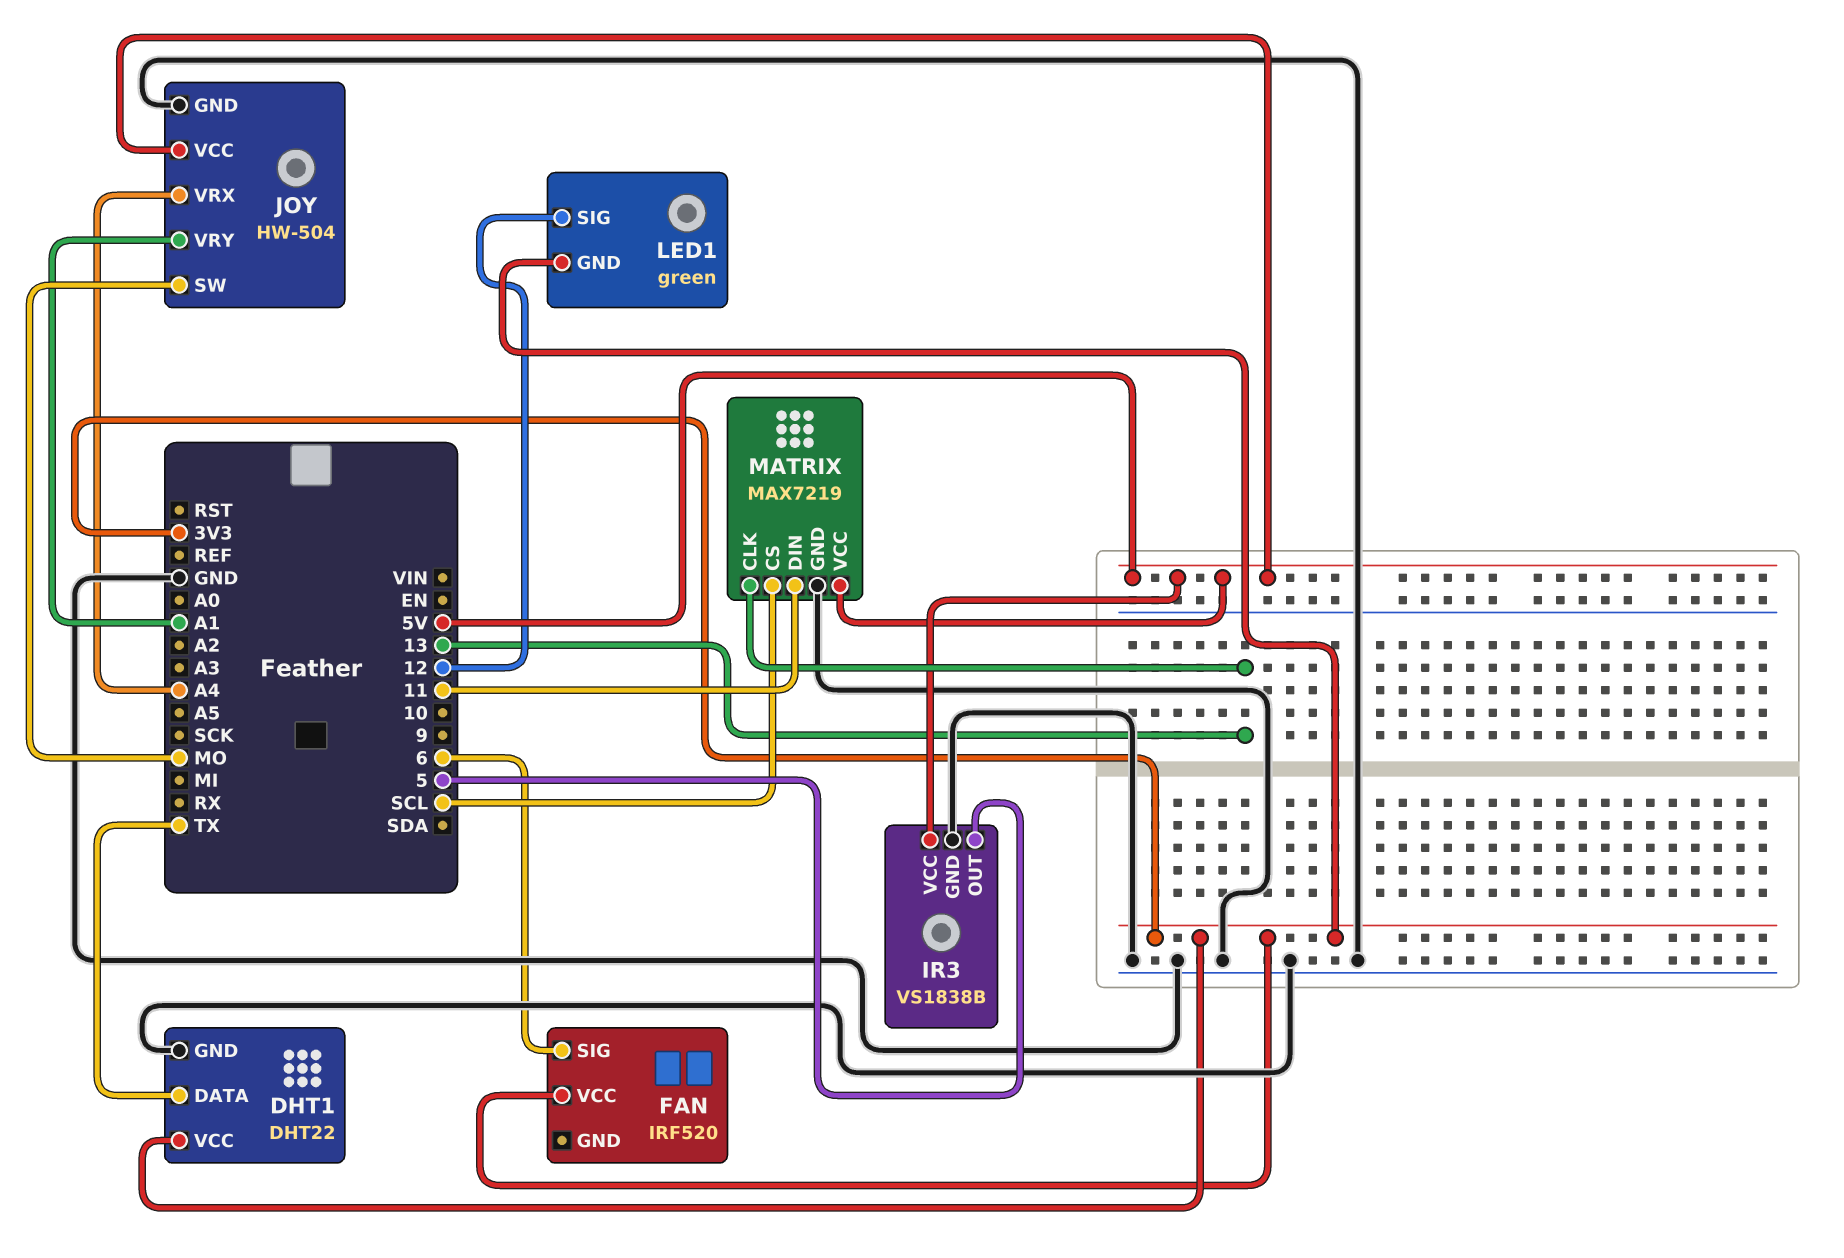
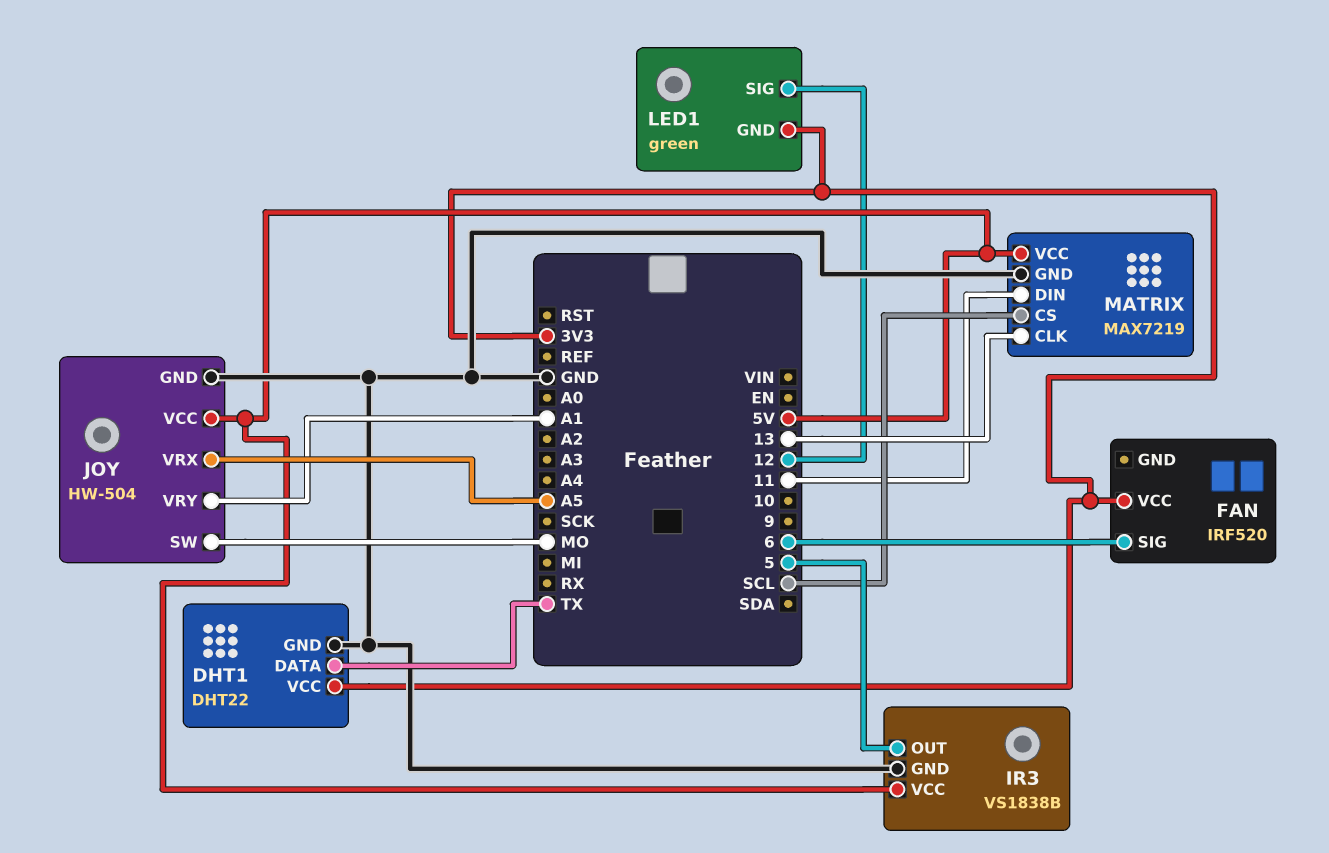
JOY pin VRX: A4 -> A5

